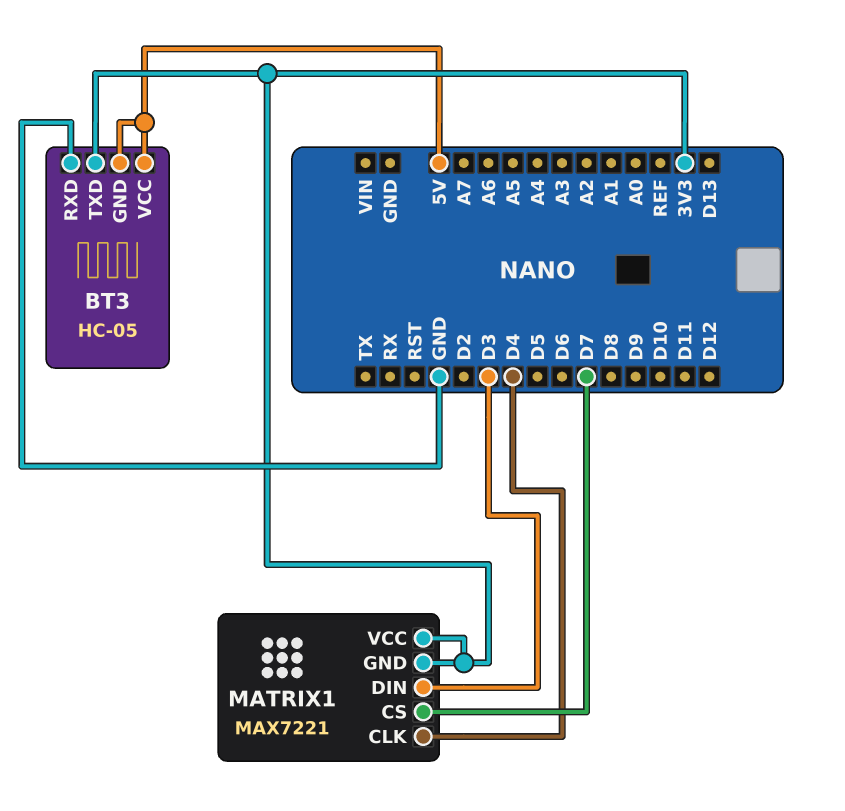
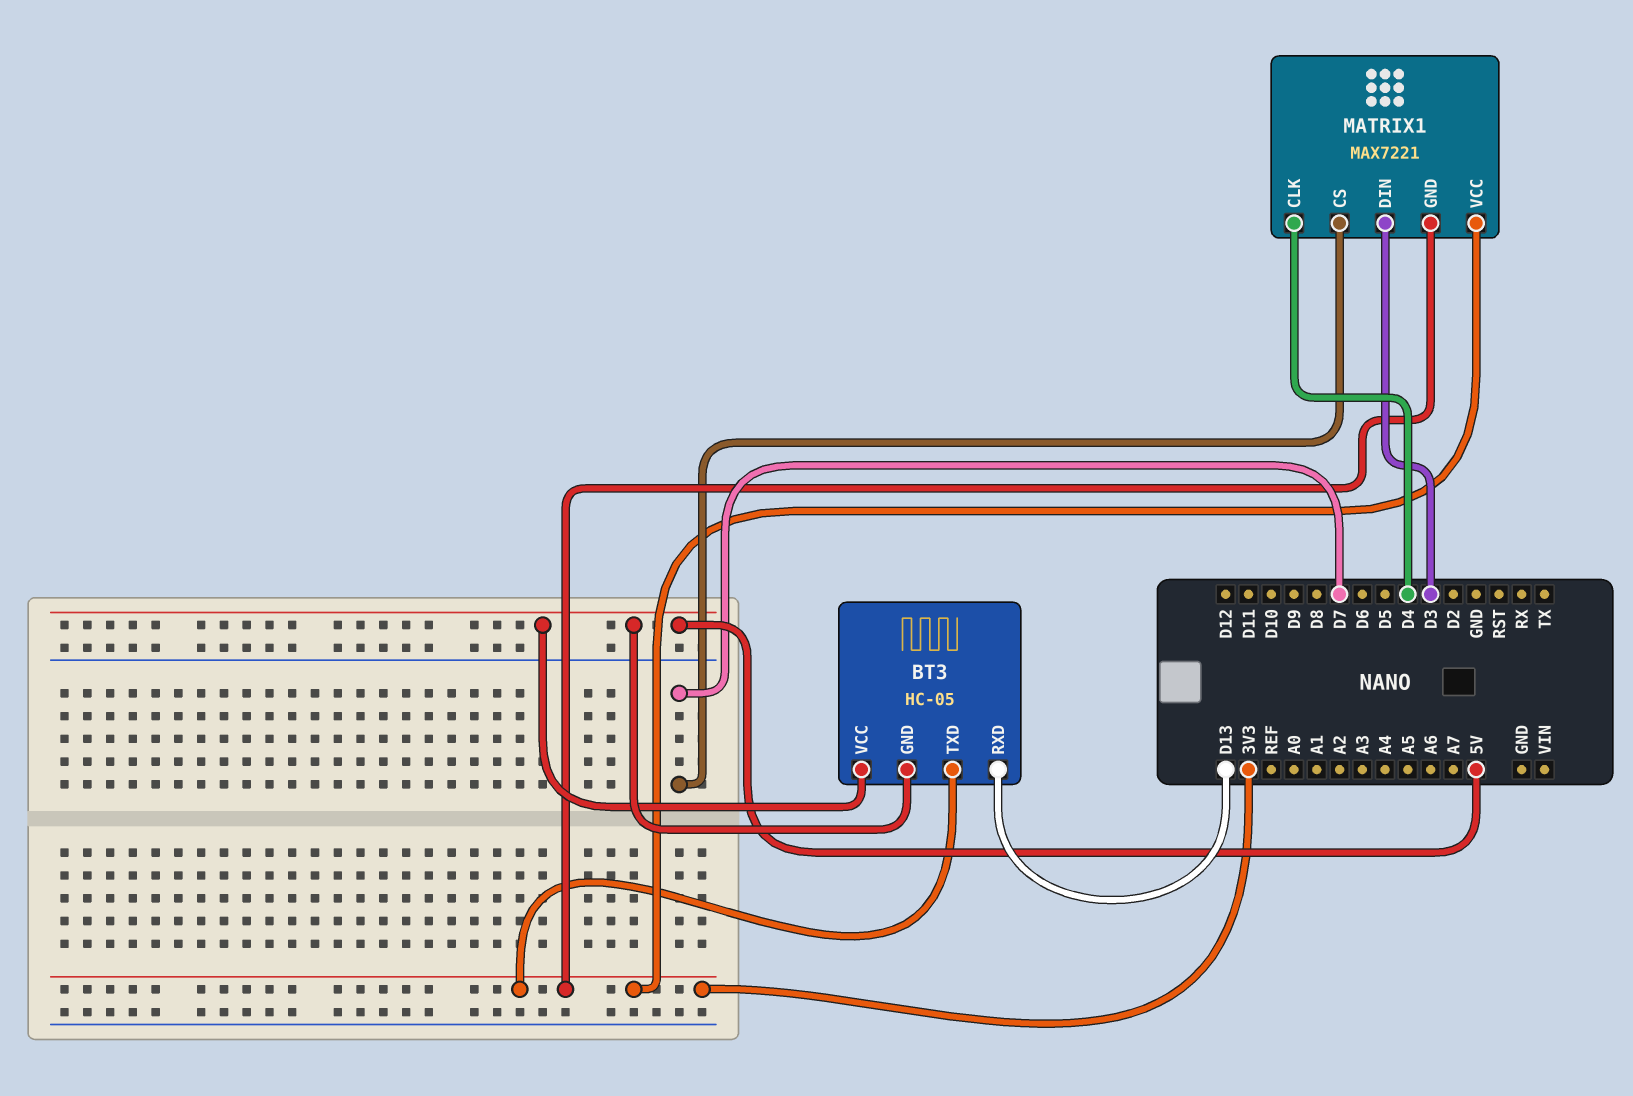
BT3 pin RXD: GND -> D13

